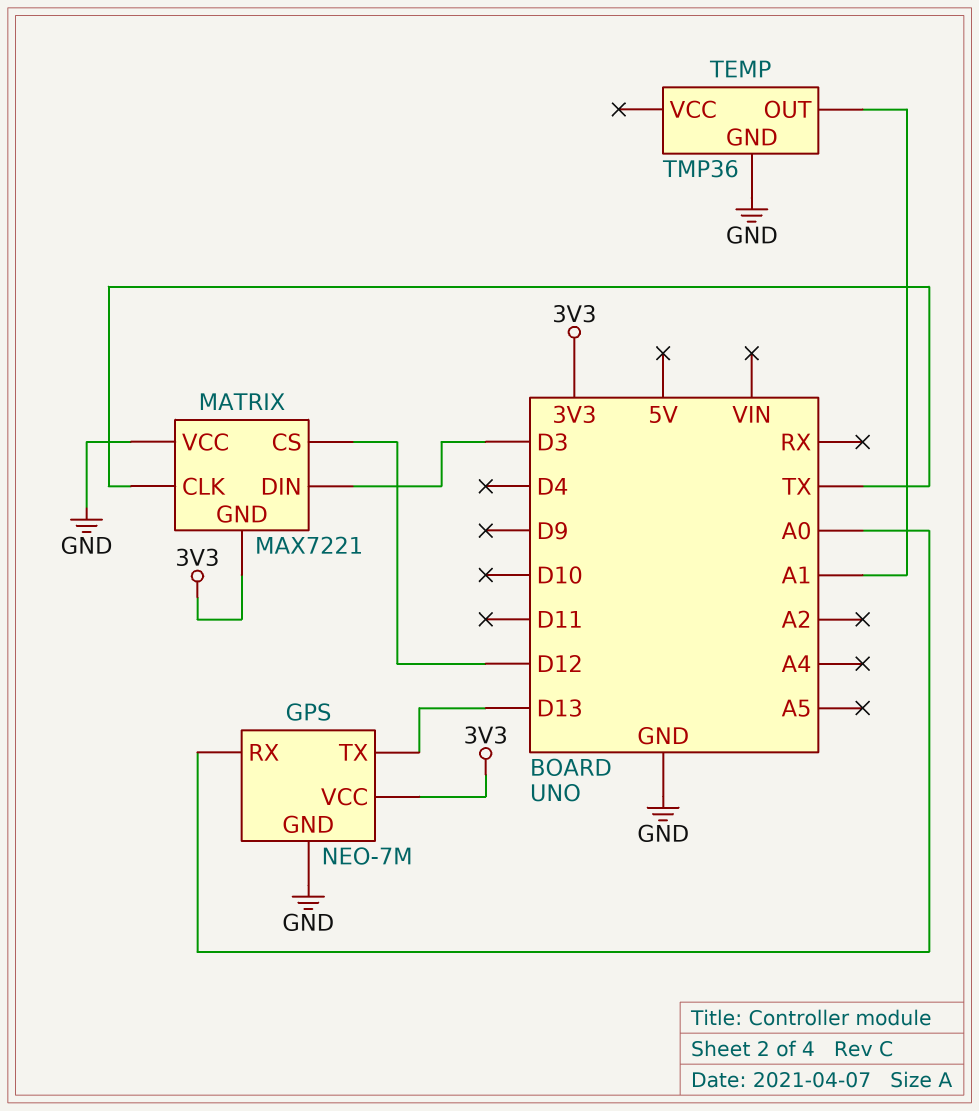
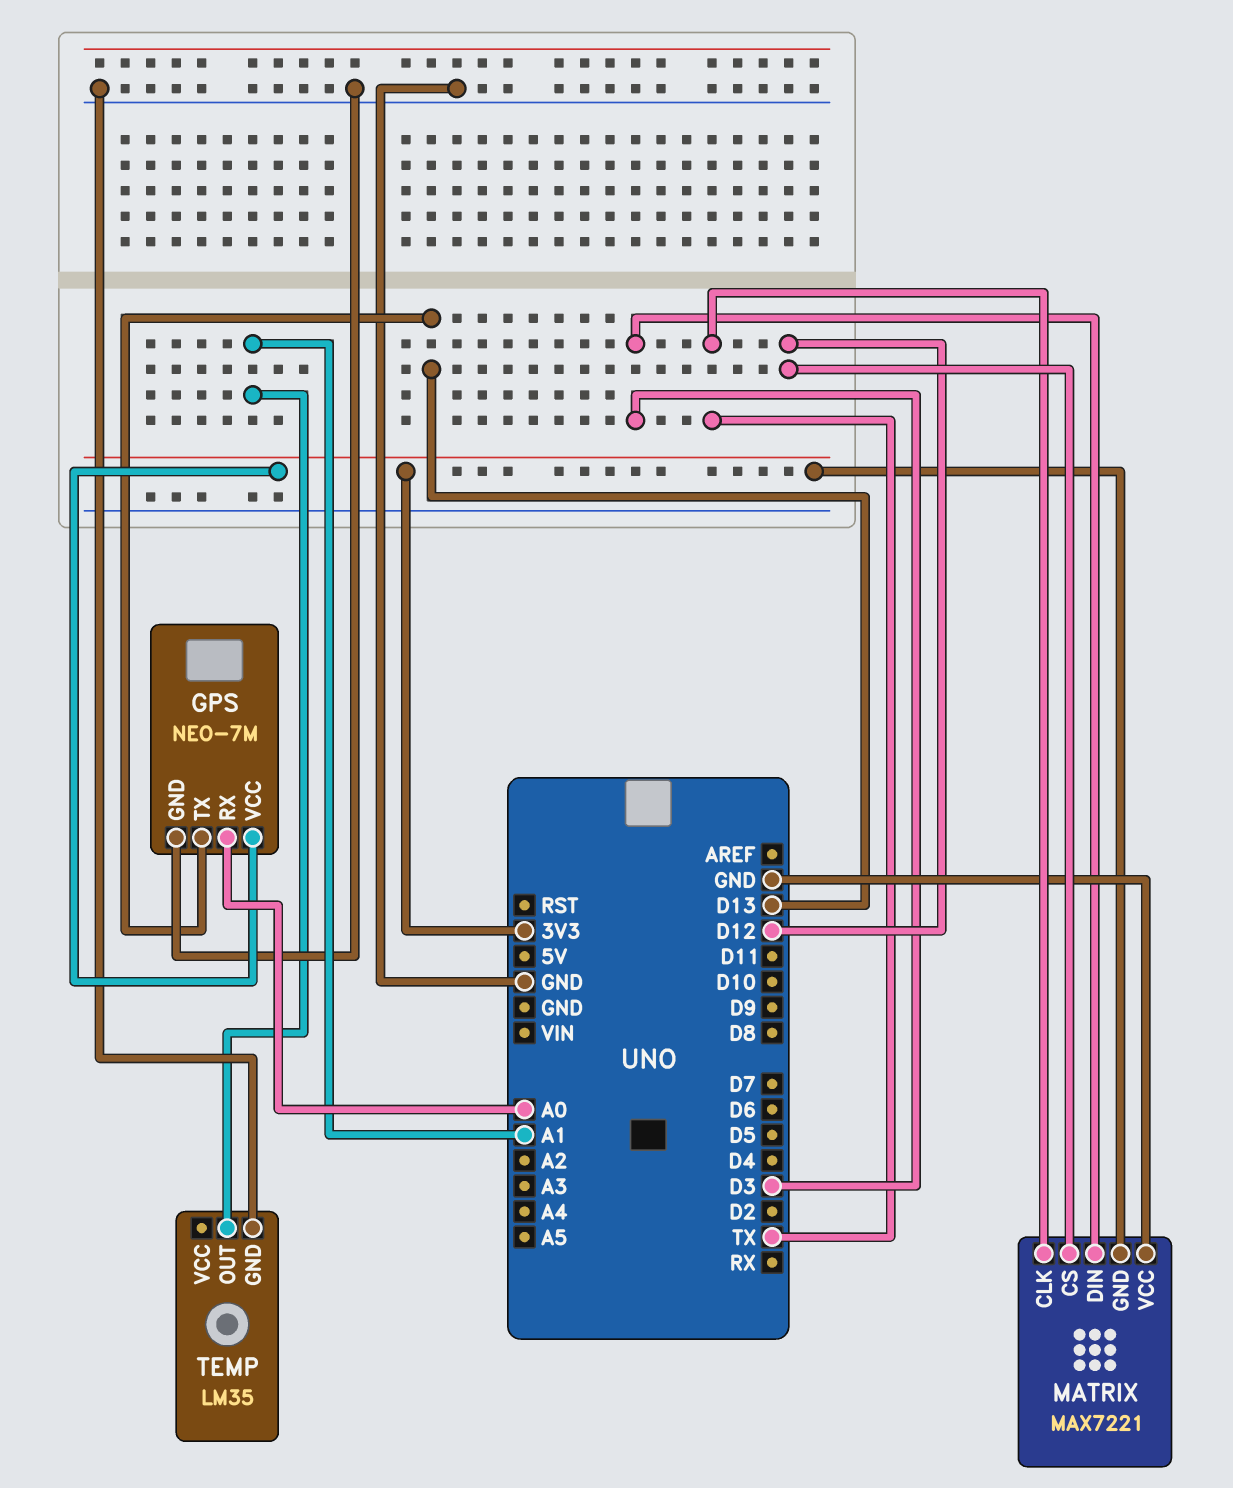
TEMP: TMP36 -> LM35

